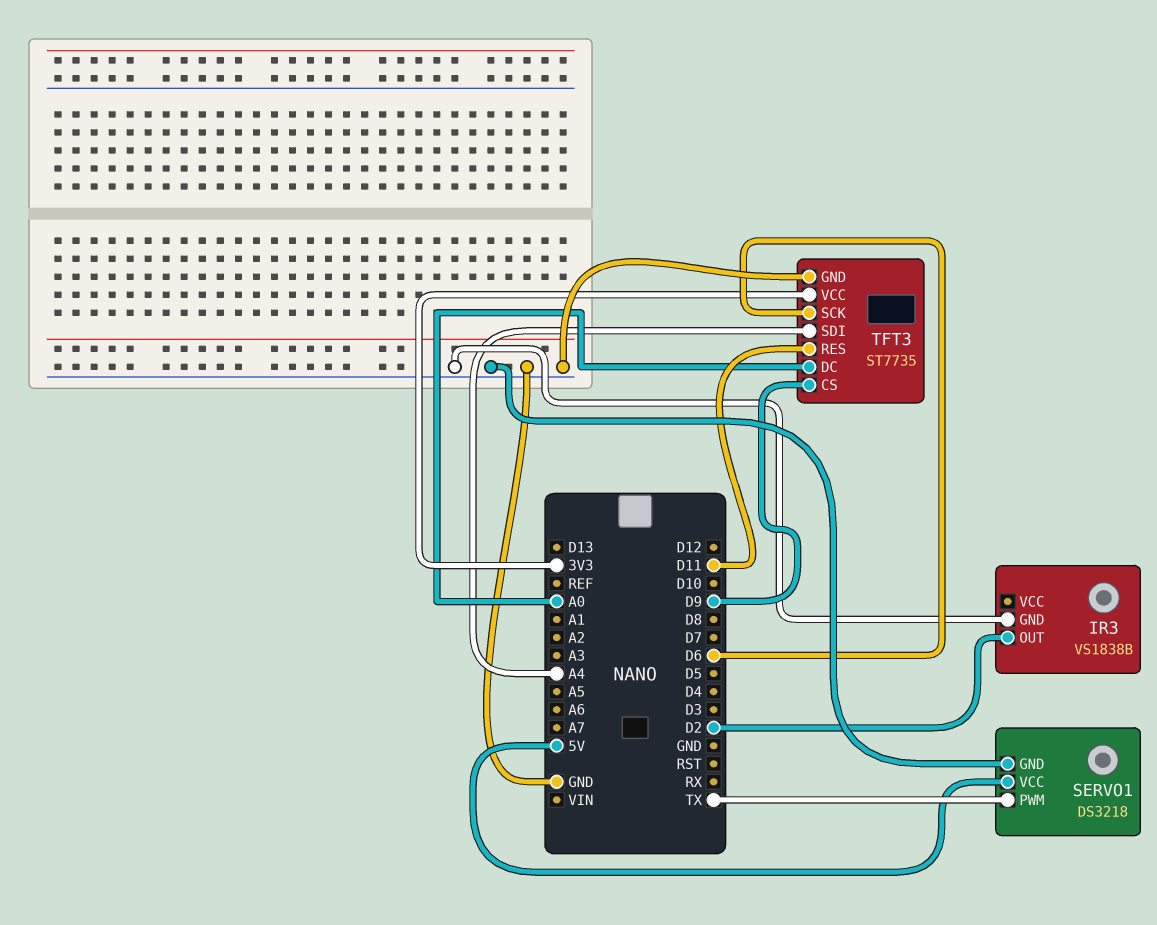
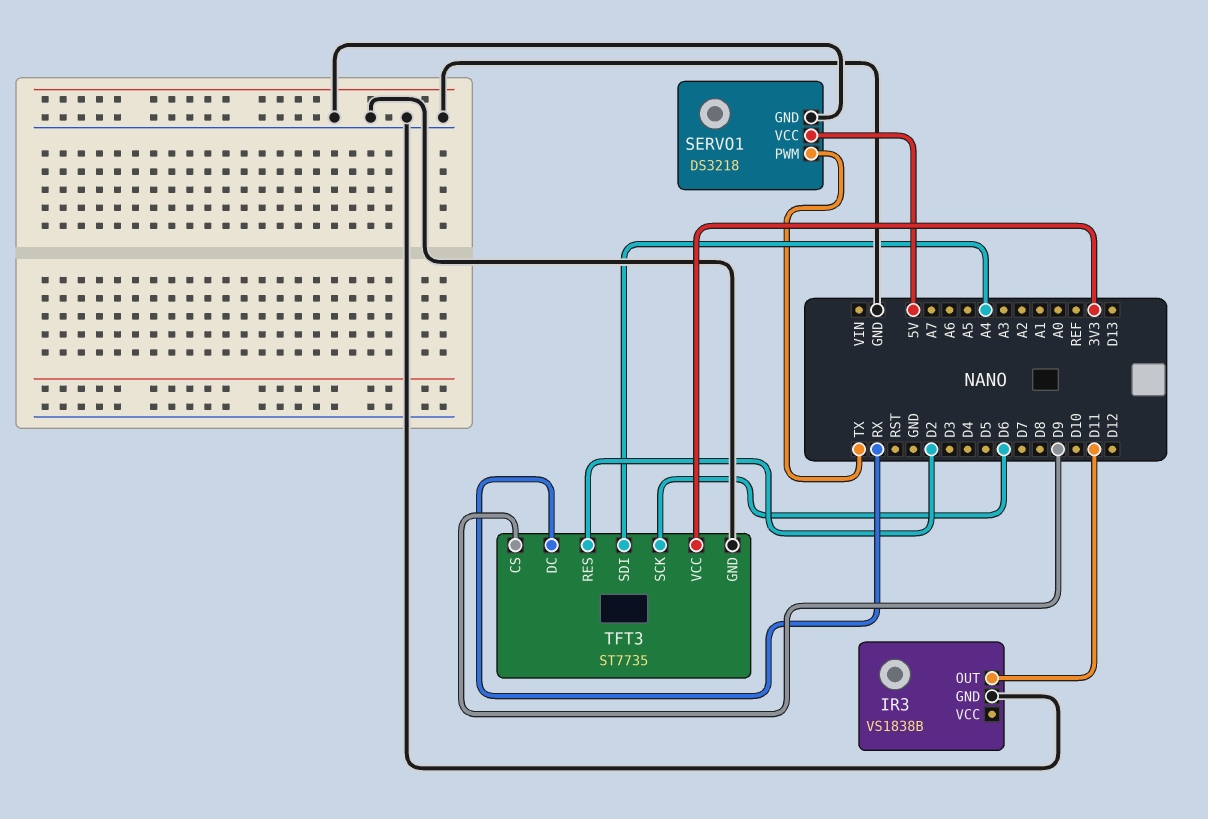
IR3 pin OUT: D2 -> D11
TFT3 pin DC: A0 -> RX
TFT3 pin RES: D11 -> D2

